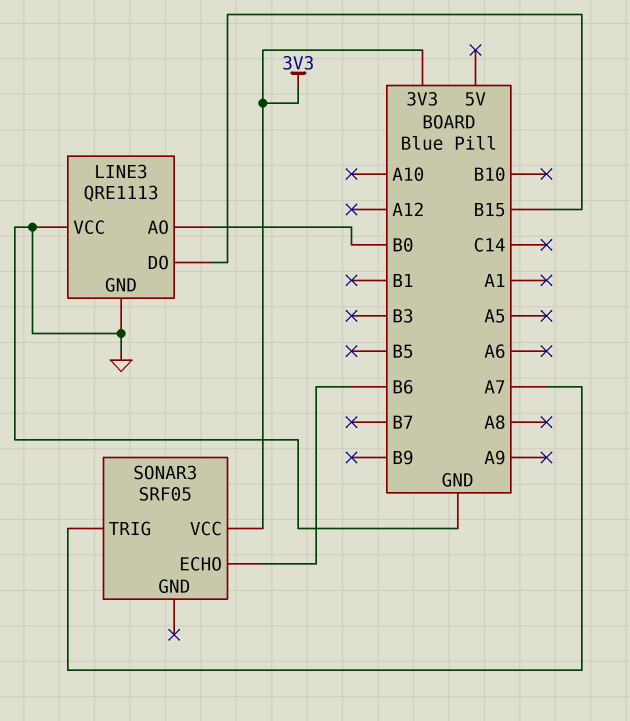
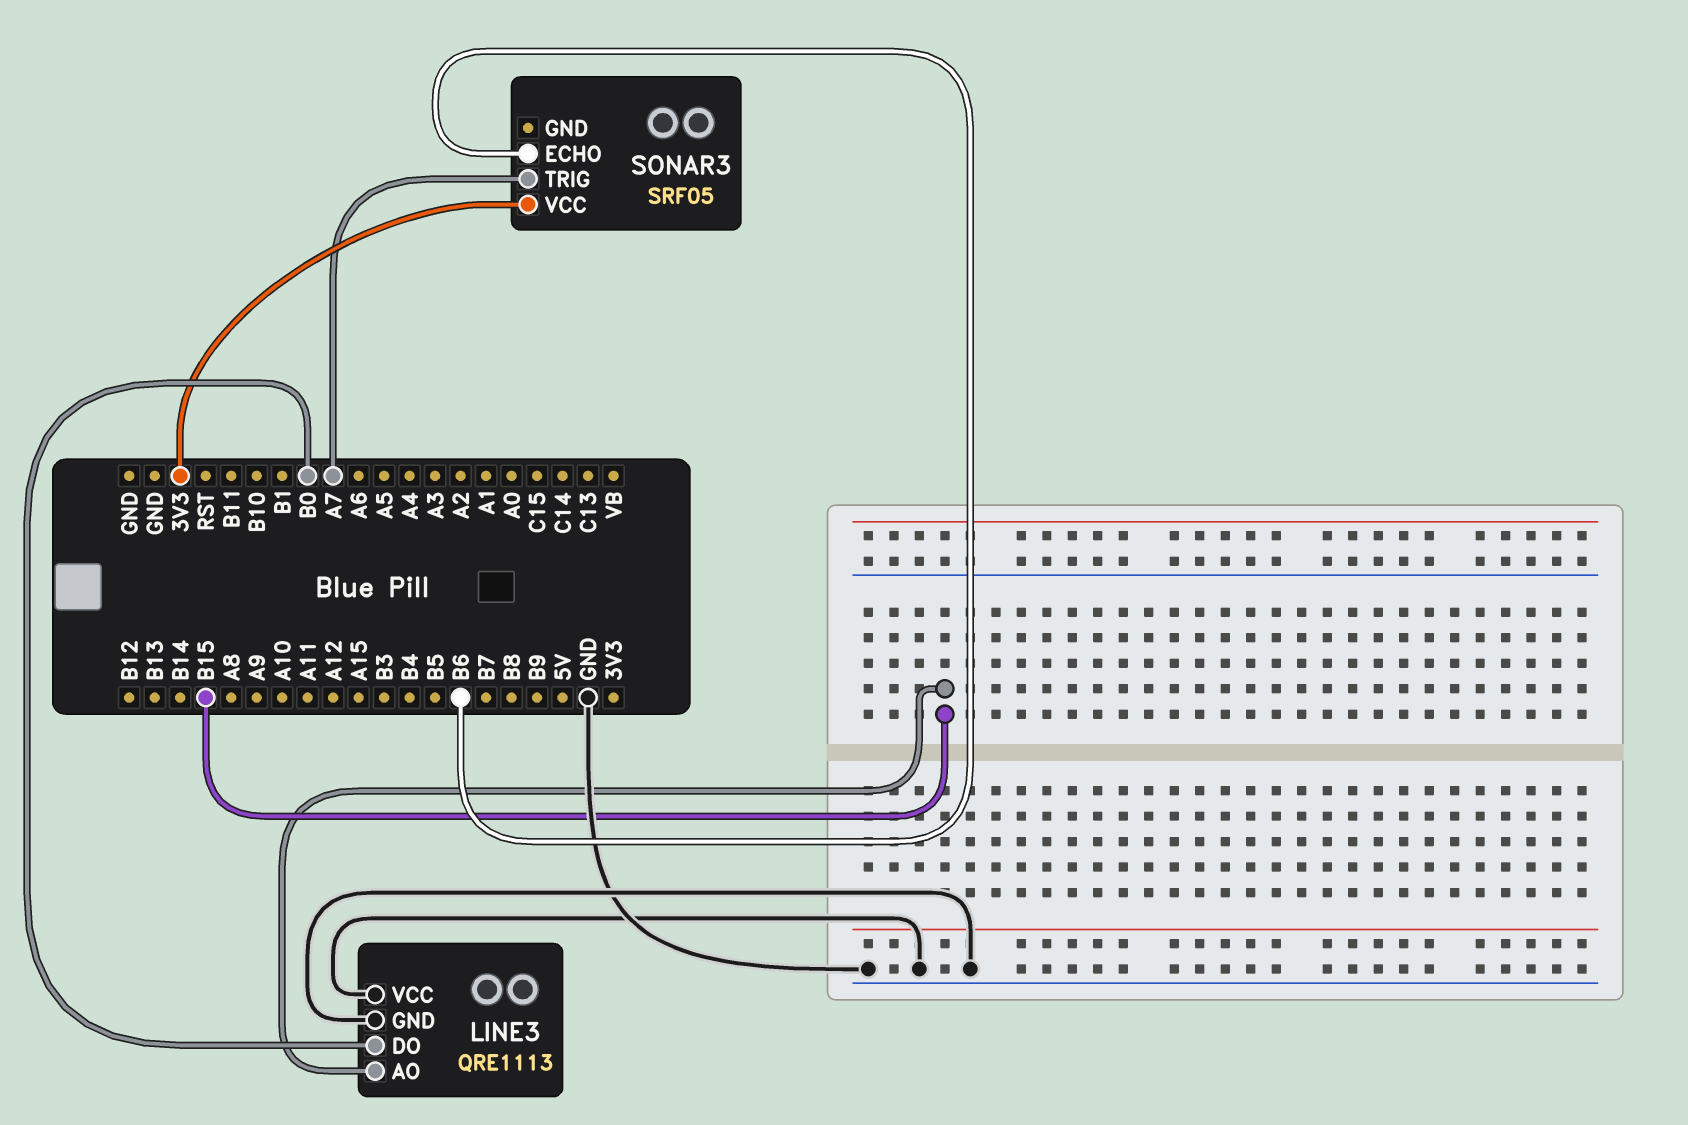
LINE3 pin AO: B0 -> B15
LINE3 pin DO: B15 -> B0

